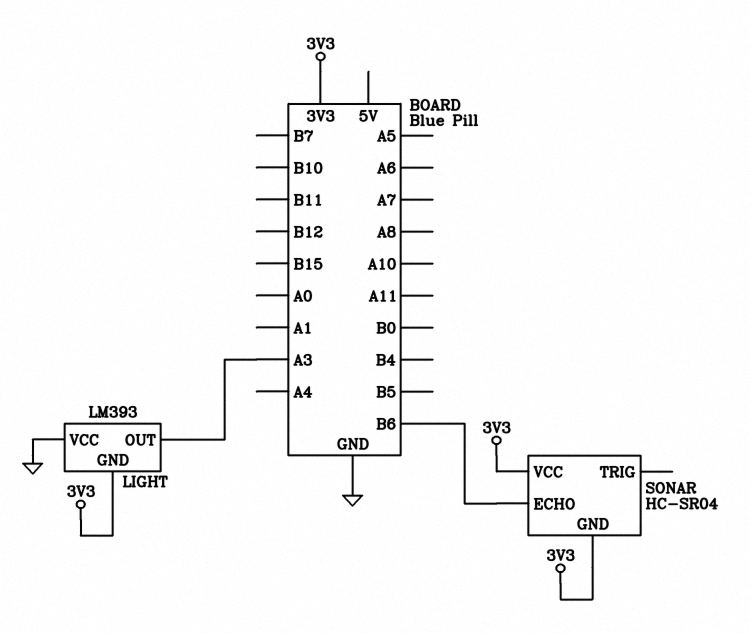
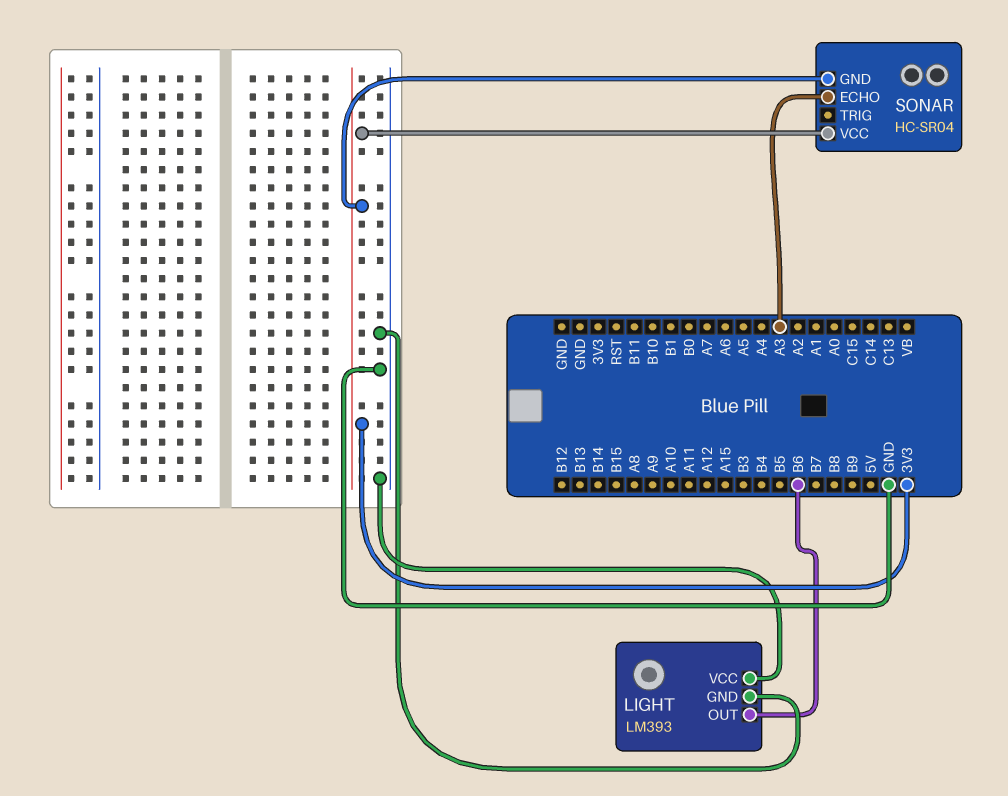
LIGHT pin GND: 3V3 -> GND
LIGHT pin OUT: A3 -> B6
SONAR pin ECHO: B6 -> A3

